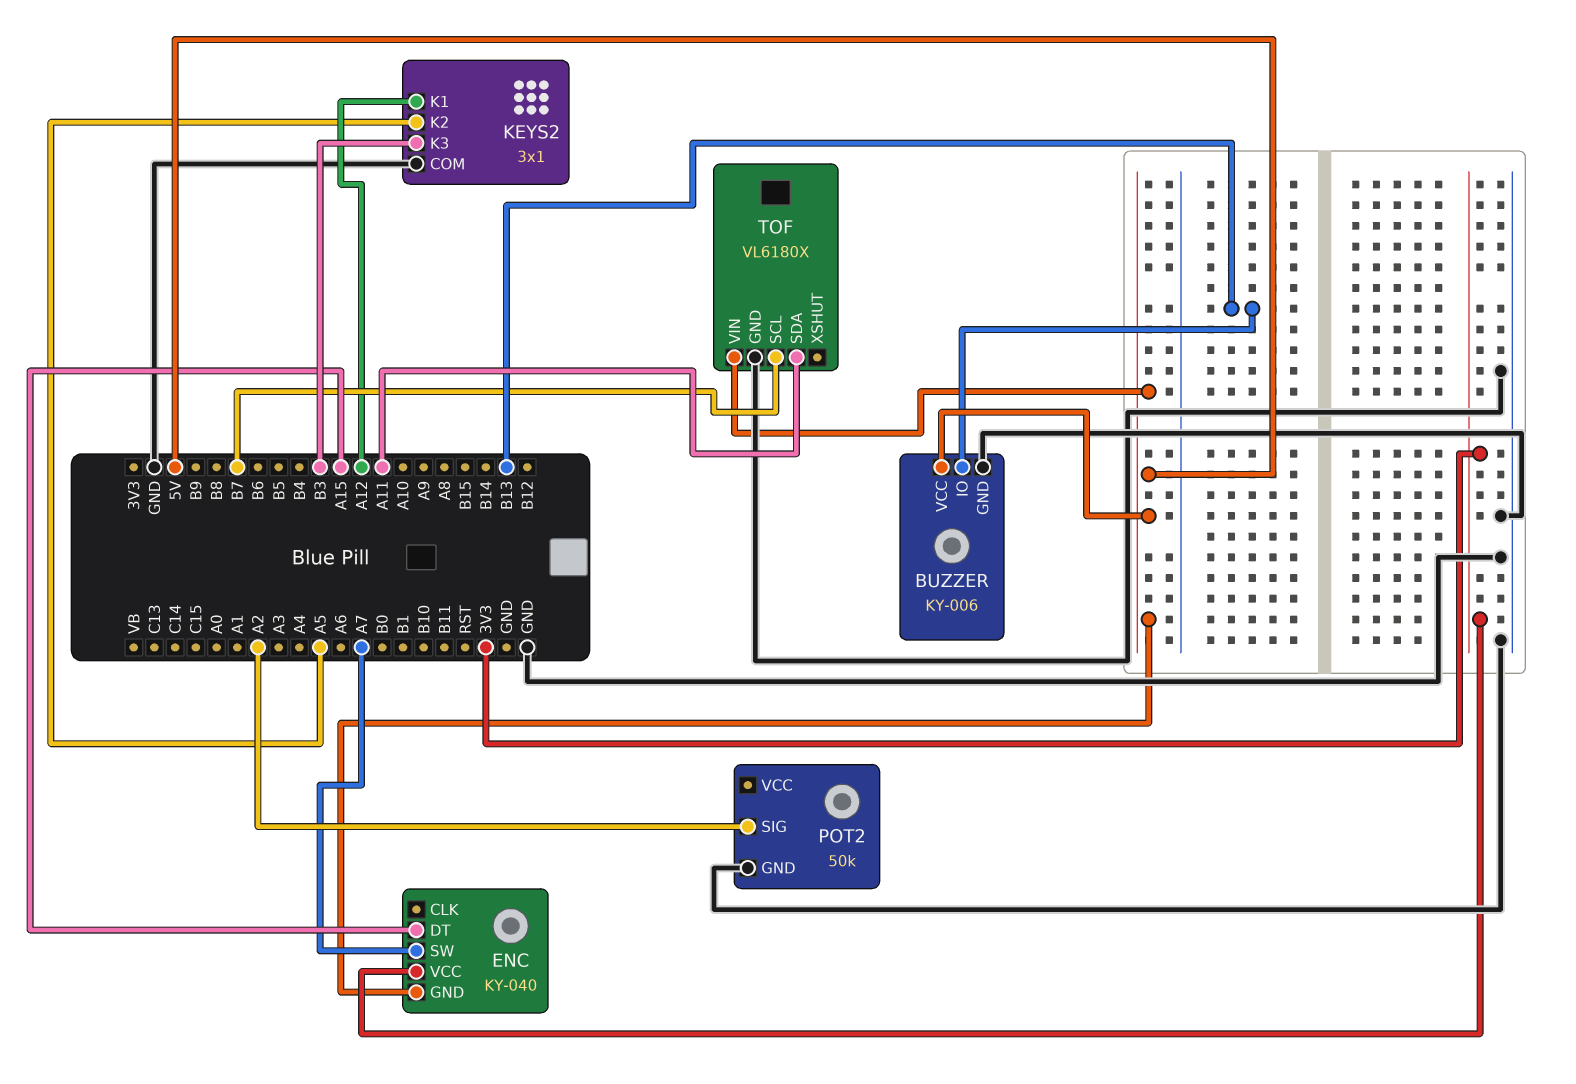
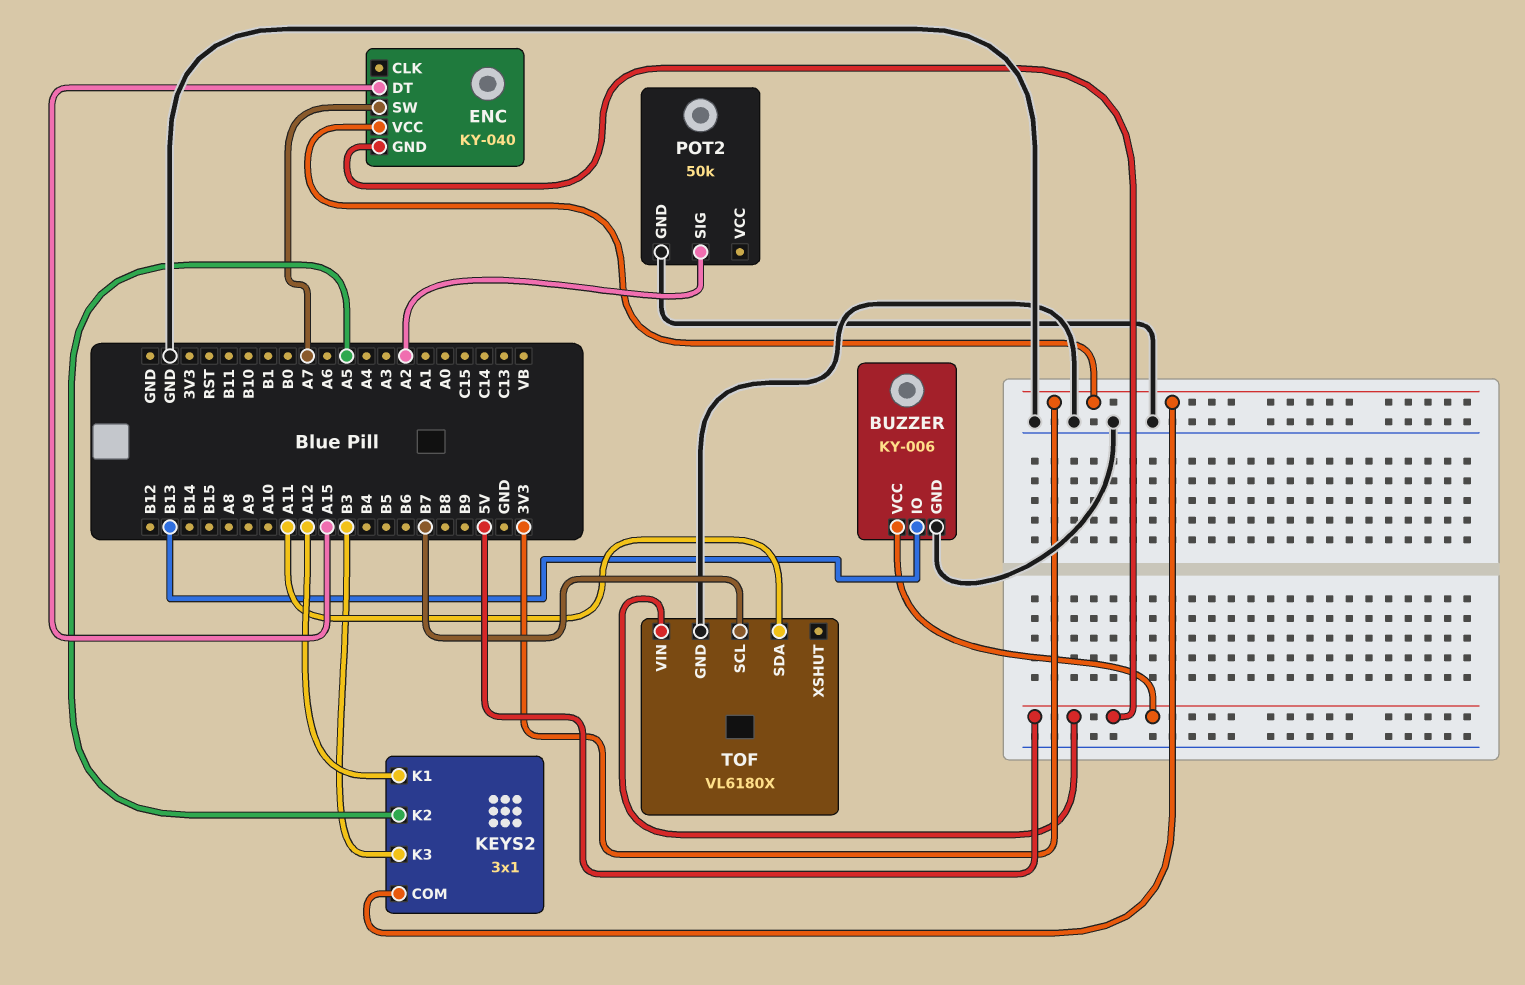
KEYS2 pin COM: GND -> 3V3

